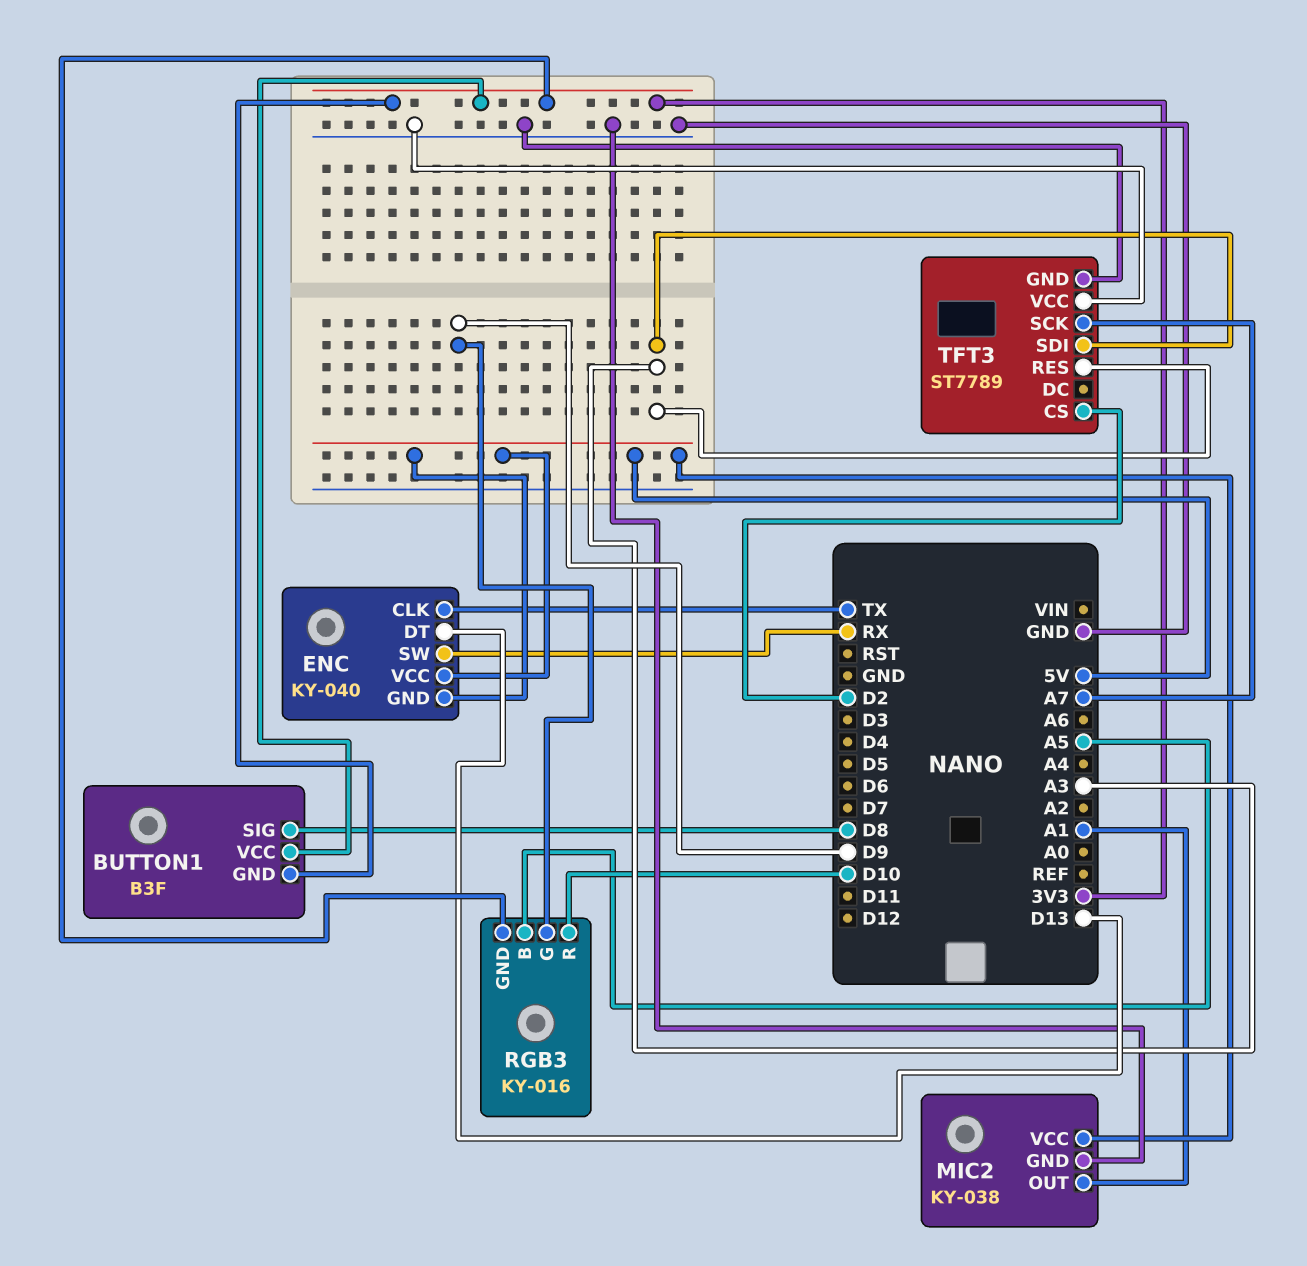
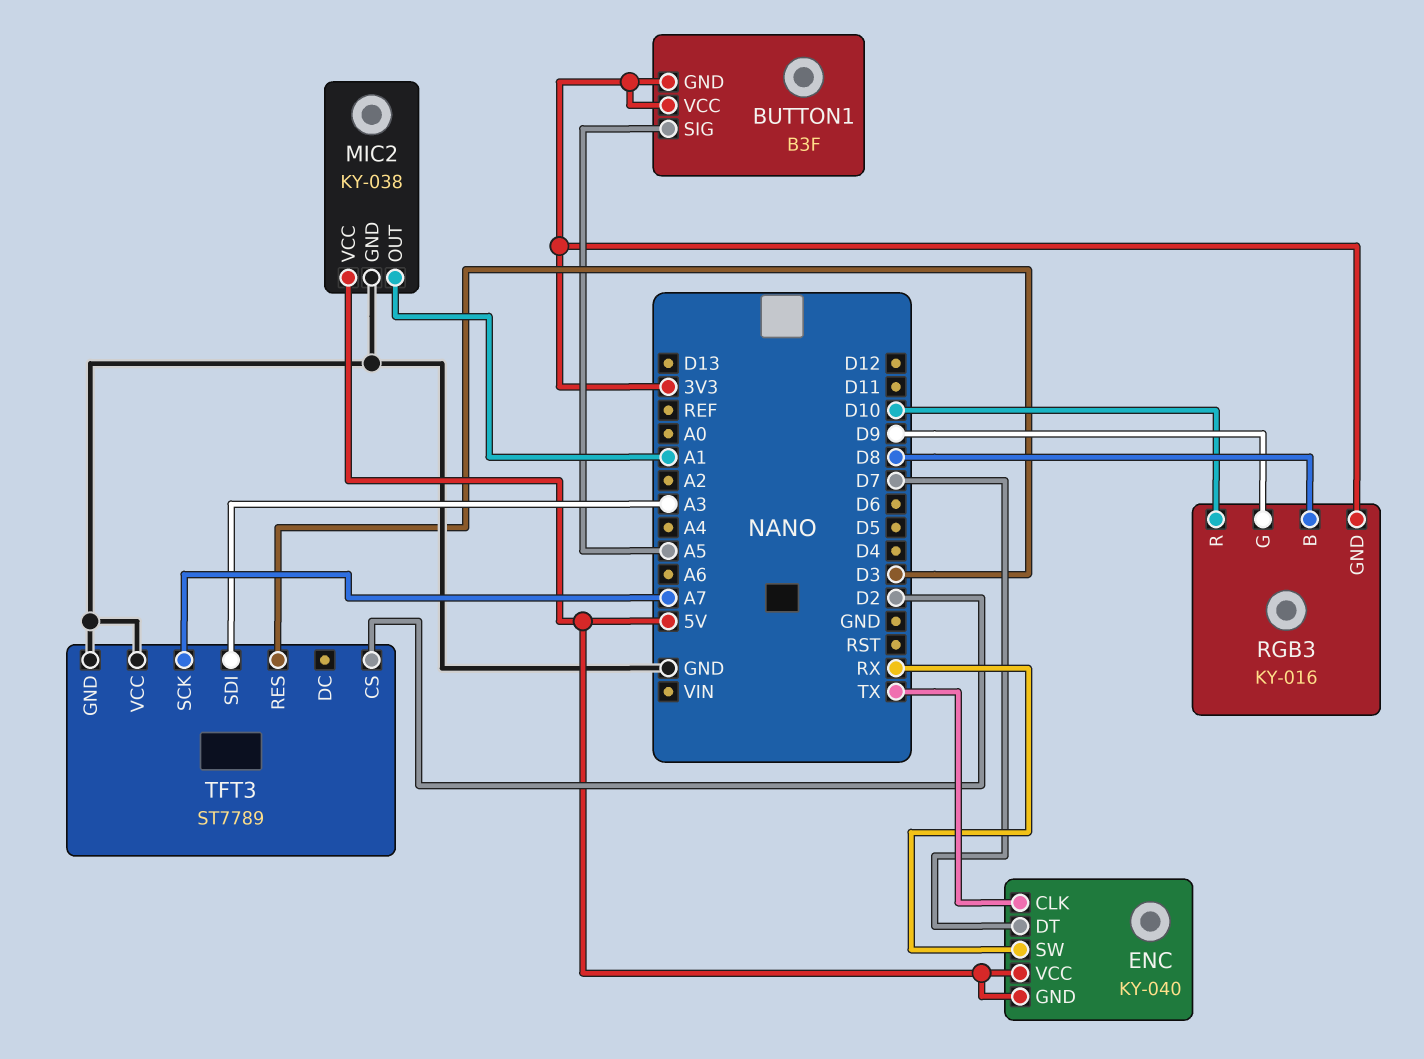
BUTTON1 pin SIG: D8 -> A5
ENC pin DT: D13 -> D7
RGB3 pin B: A5 -> D8
TFT3 pin RES: A3 -> D3

